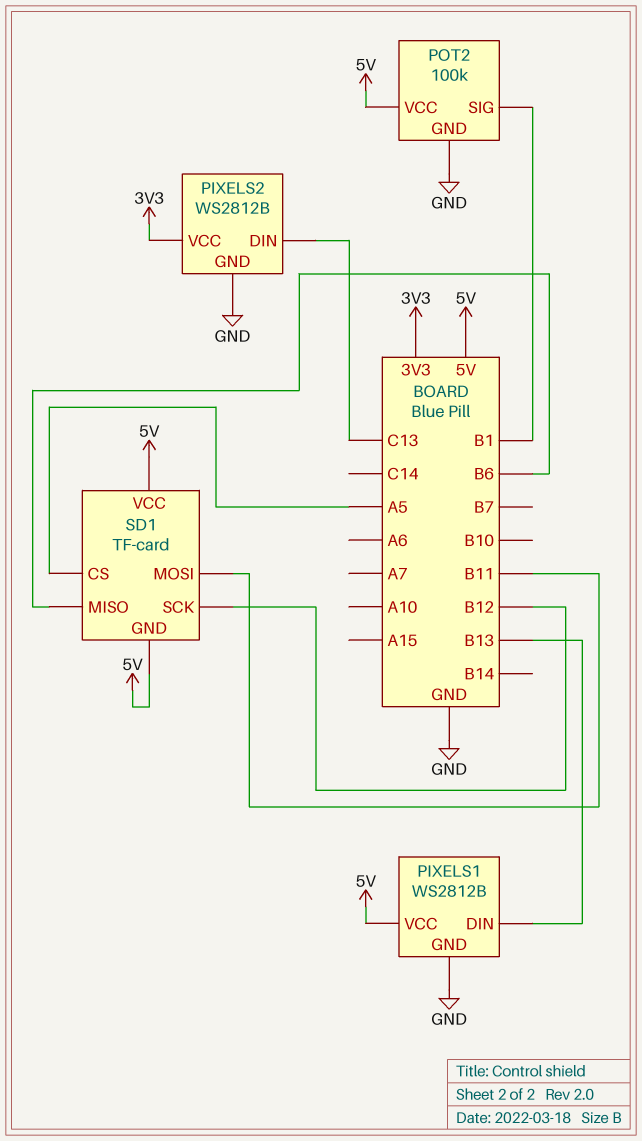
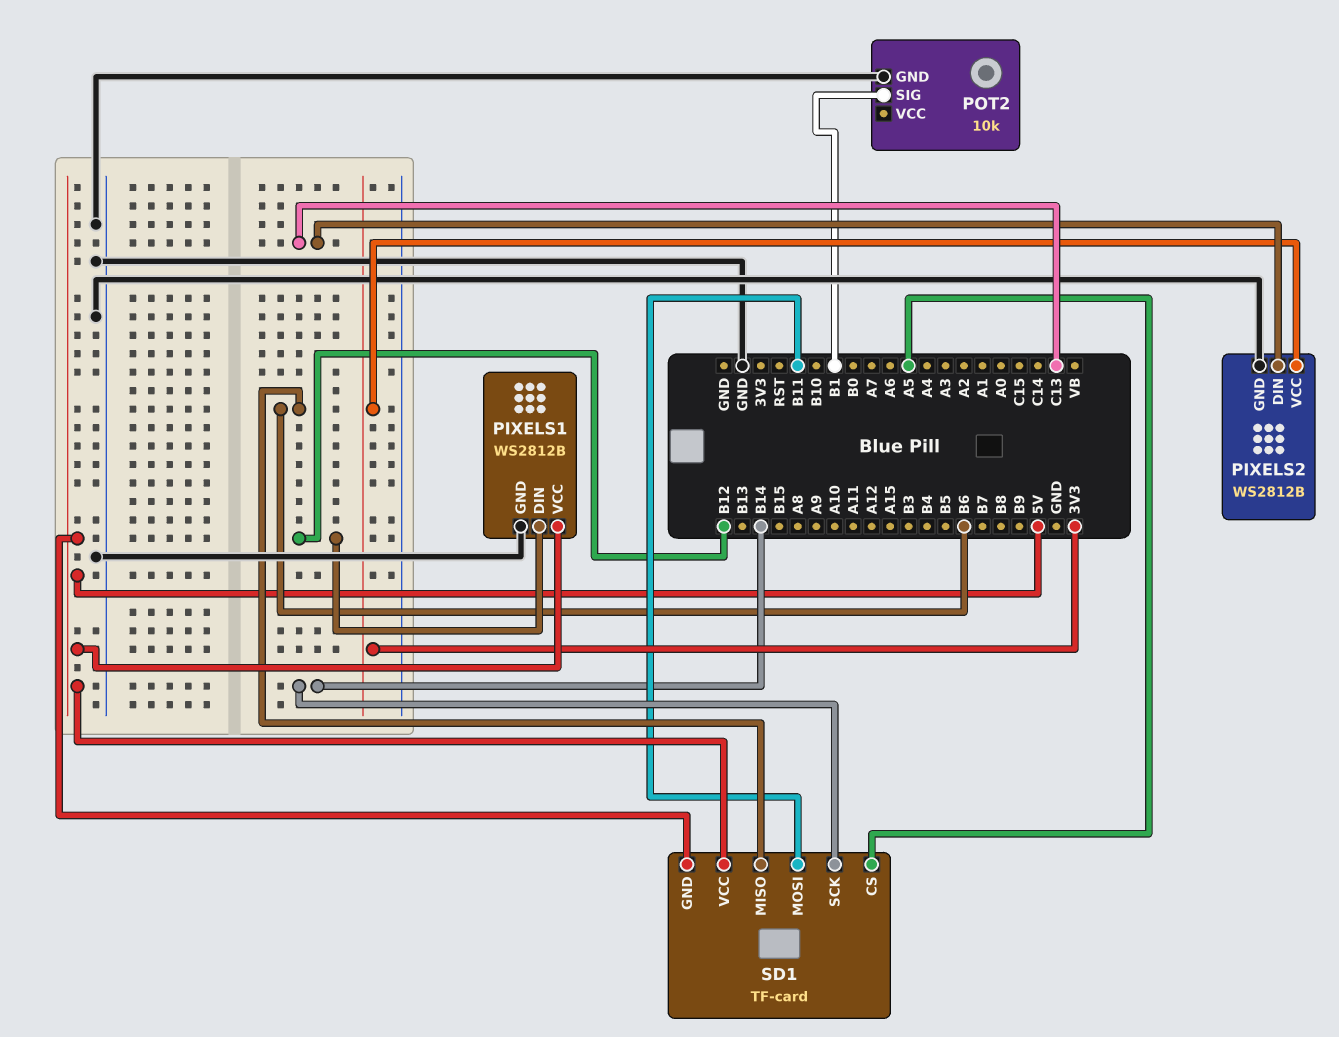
PIXELS1 pin DIN: B13 -> B12
POT2: 100k -> 10k
POT2 pin VCC: 5V -> none
SD1 pin SCK: B12 -> B14

